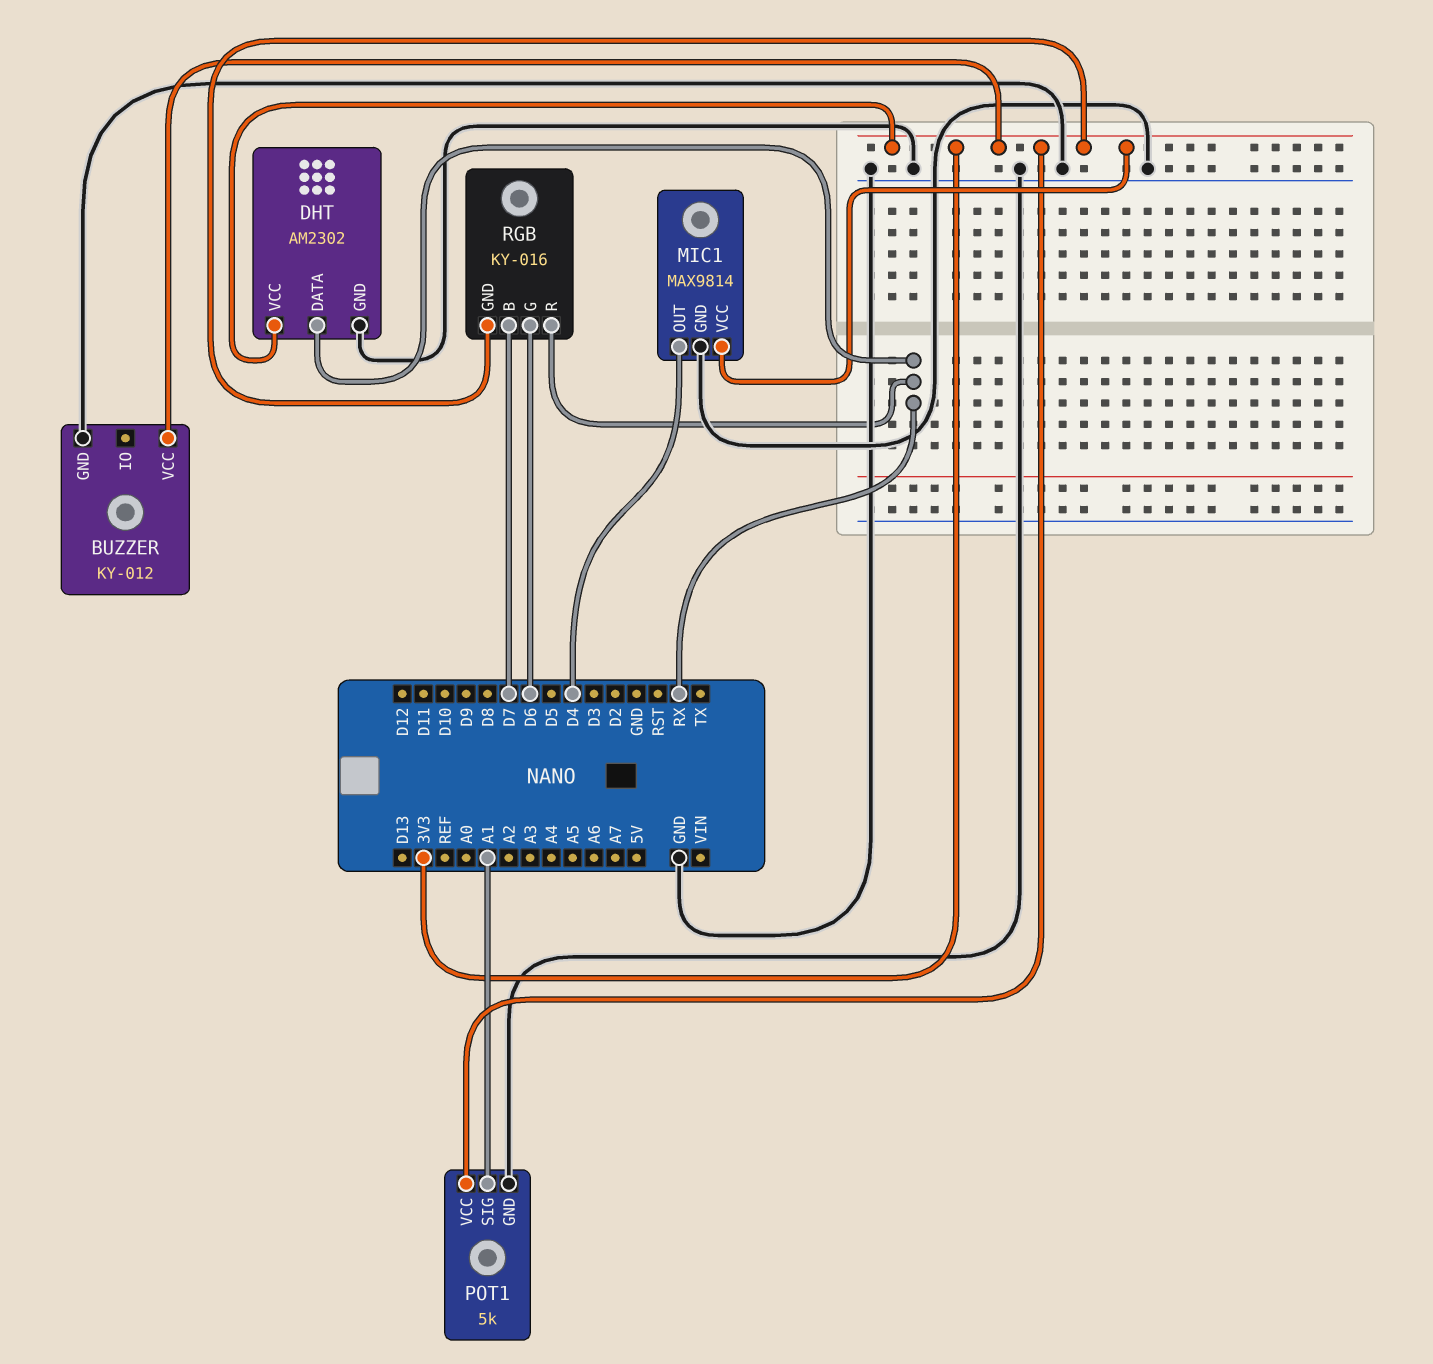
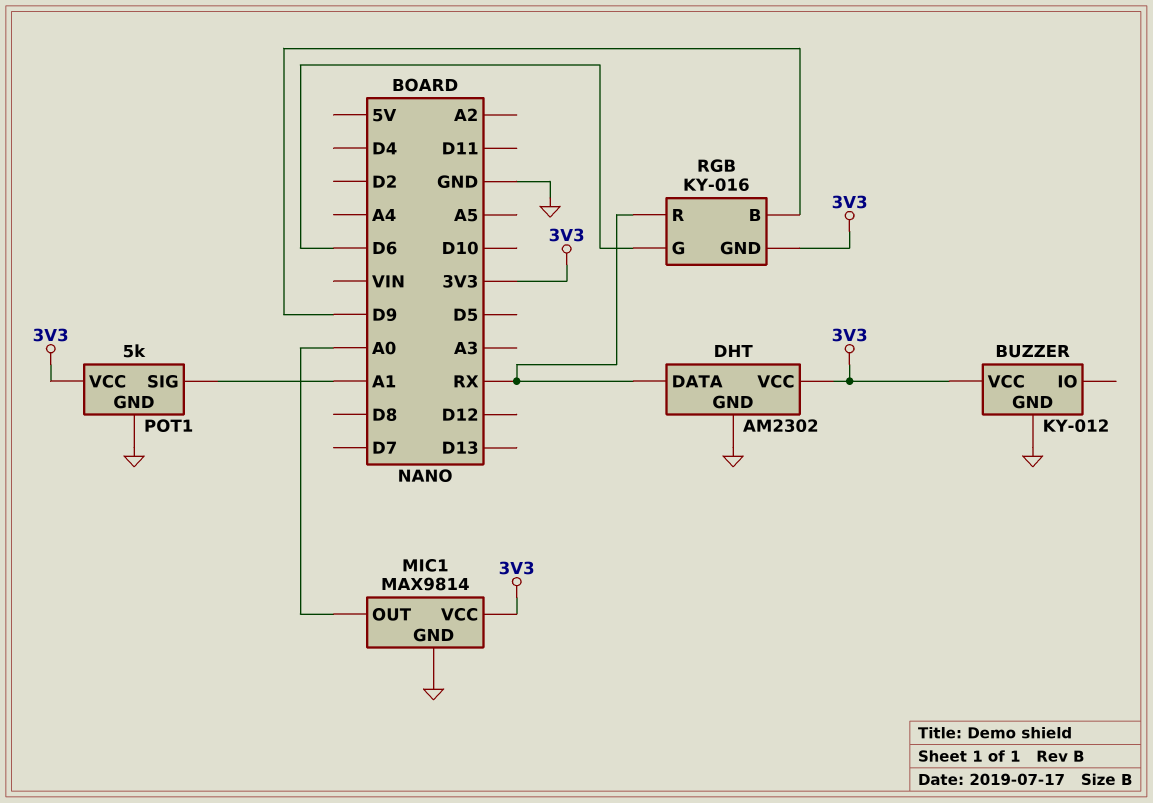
MIC1 pin OUT: D4 -> A0
RGB pin B: D7 -> D9

